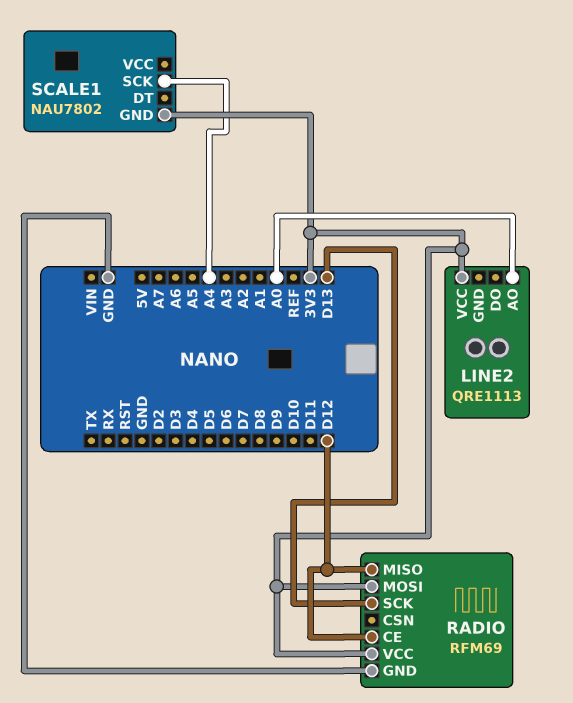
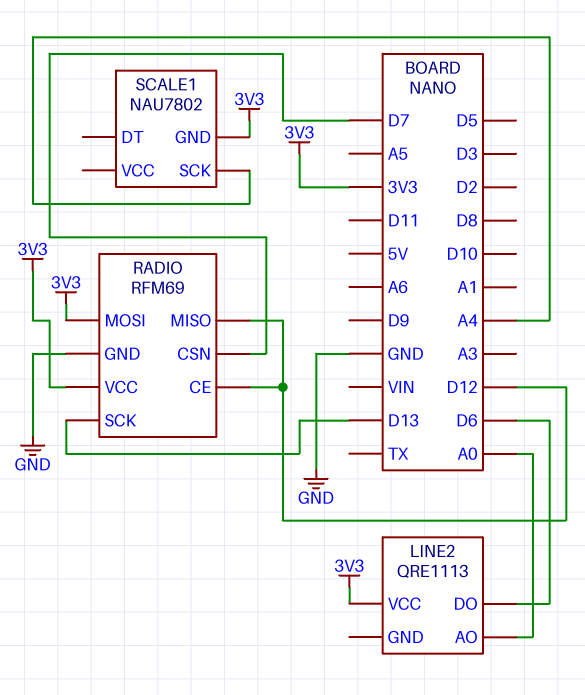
LINE2 pin DO: none -> D6
RADIO pin CSN: none -> D7

